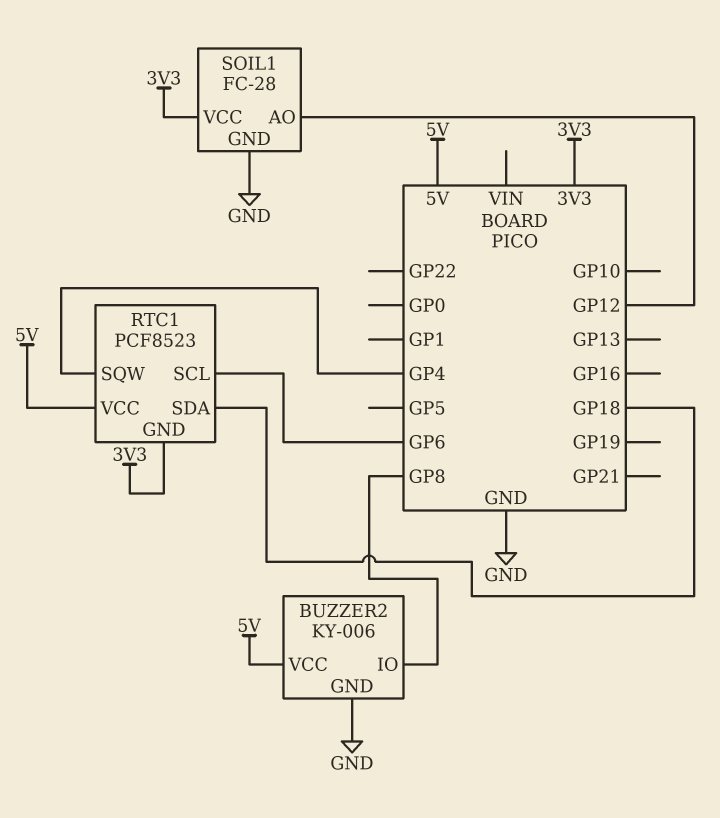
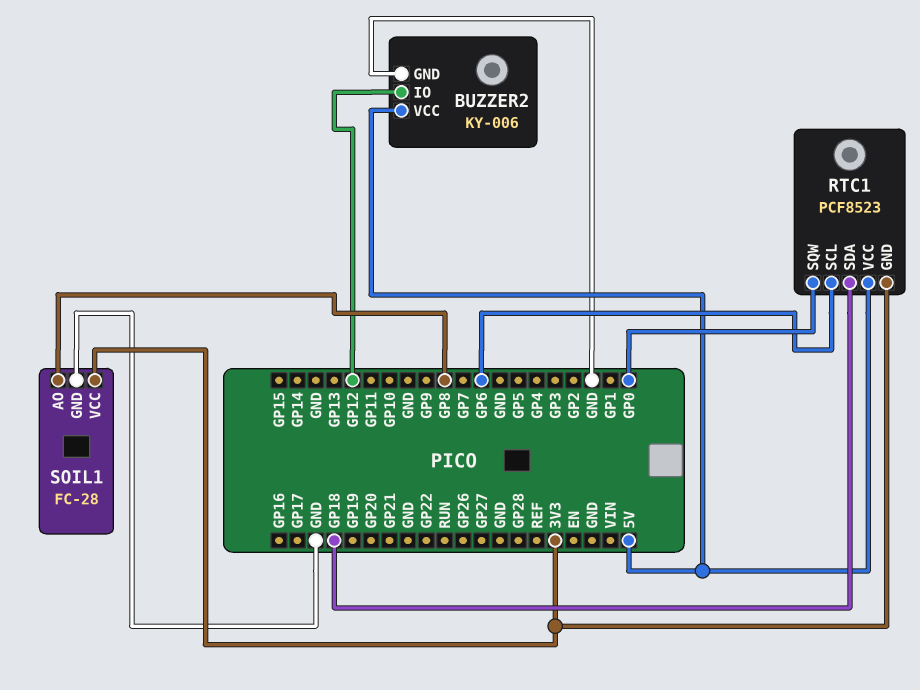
BUZZER2 pin IO: GP8 -> GP12
RTC1 pin SQW: GP4 -> GP0
SOIL1 pin AO: GP12 -> GP8

